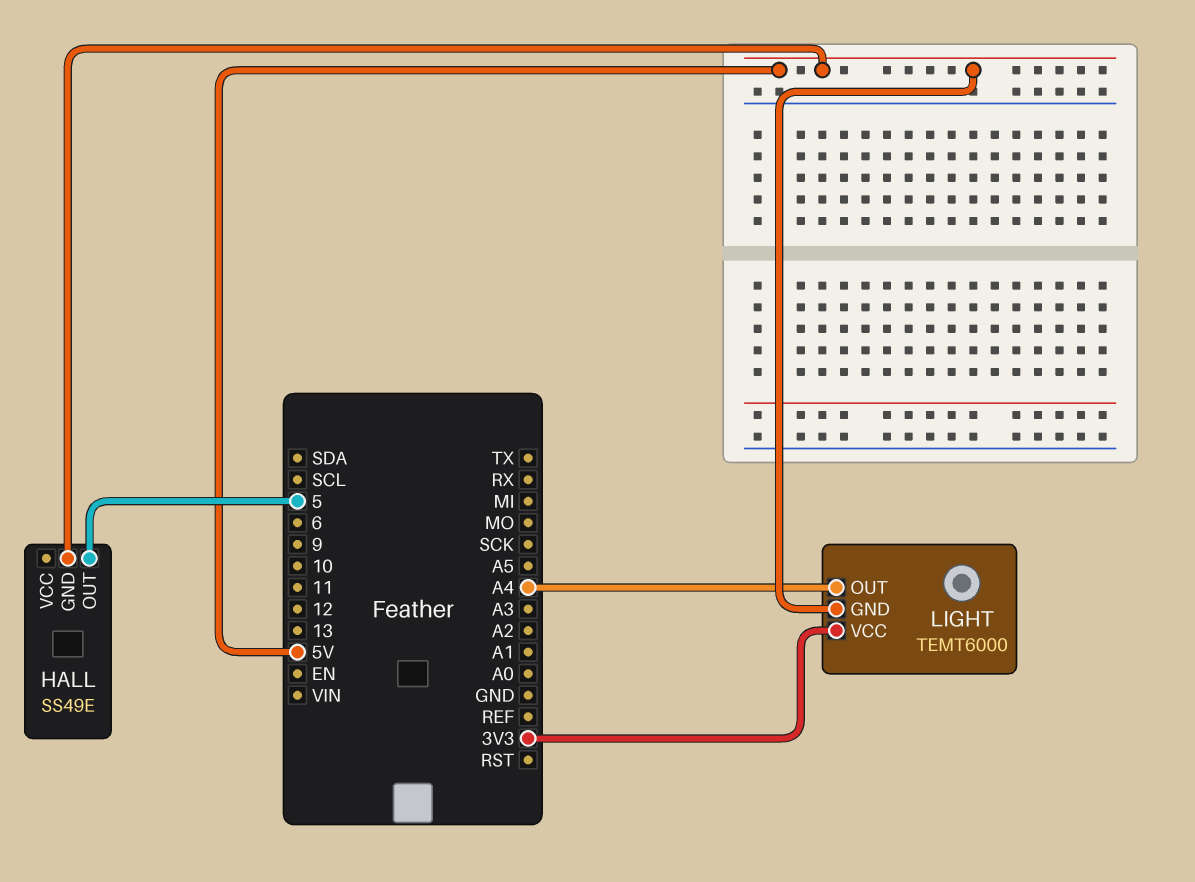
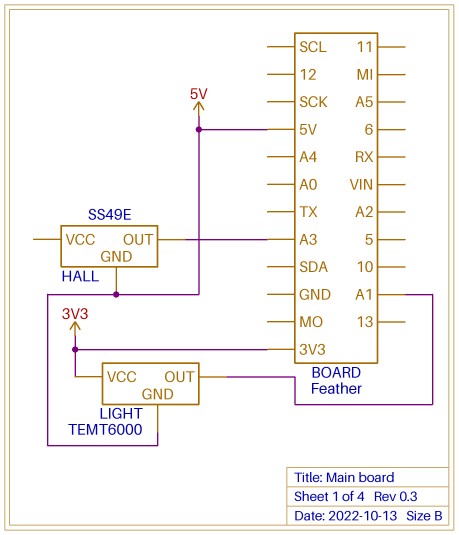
HALL pin OUT: 5 -> A3
LIGHT pin OUT: A4 -> A1

